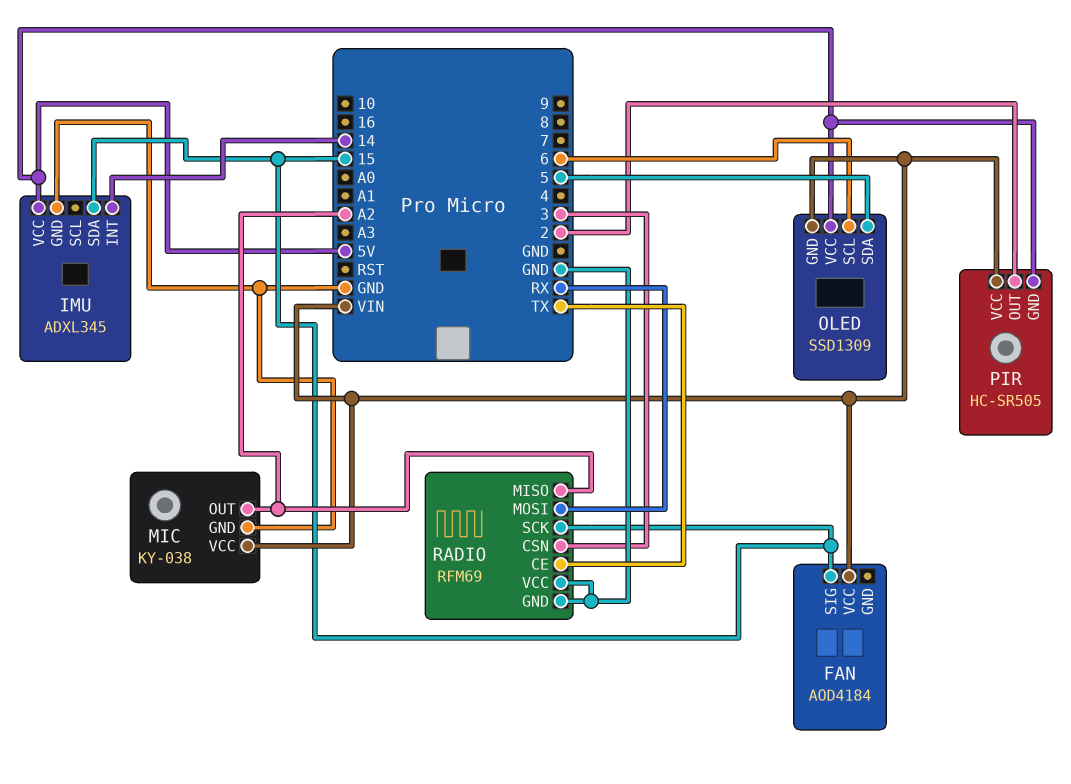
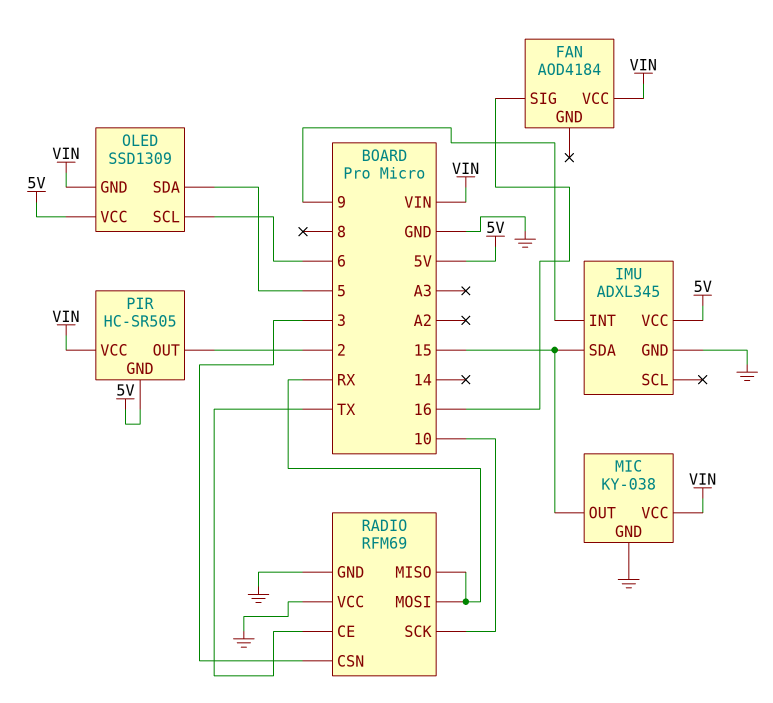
FAN pin SIG: 15 -> 16
IMU pin INT: 14 -> 9
MIC pin OUT: A2 -> 15
RADIO pin MISO: A2 -> RX
RADIO pin SCK: 15 -> 10

